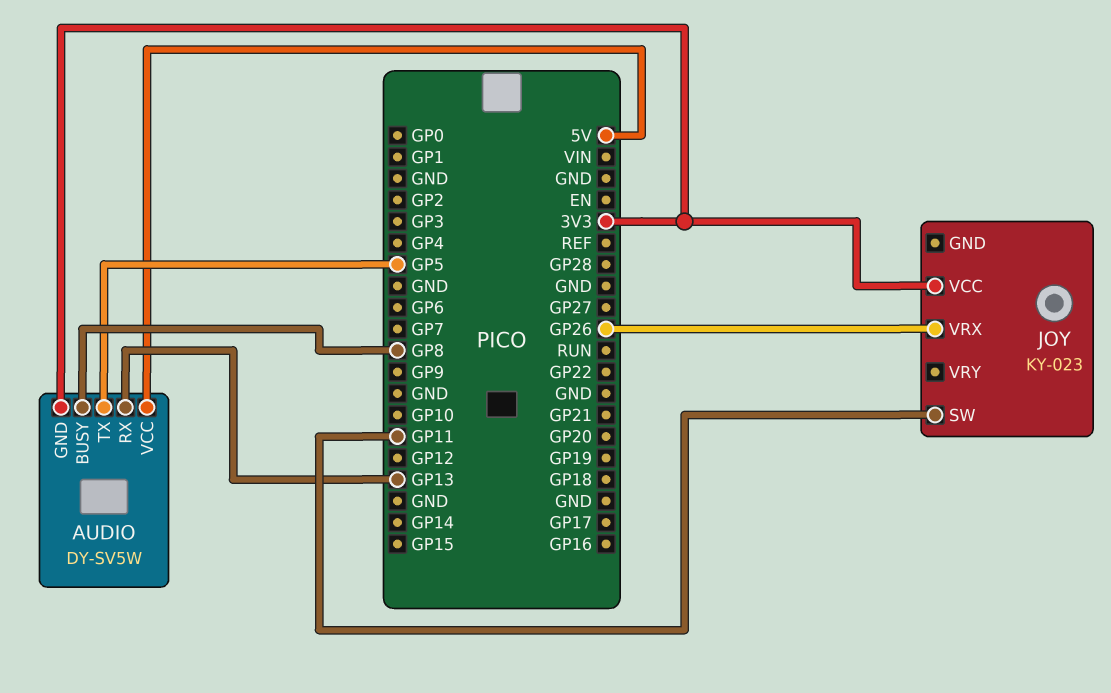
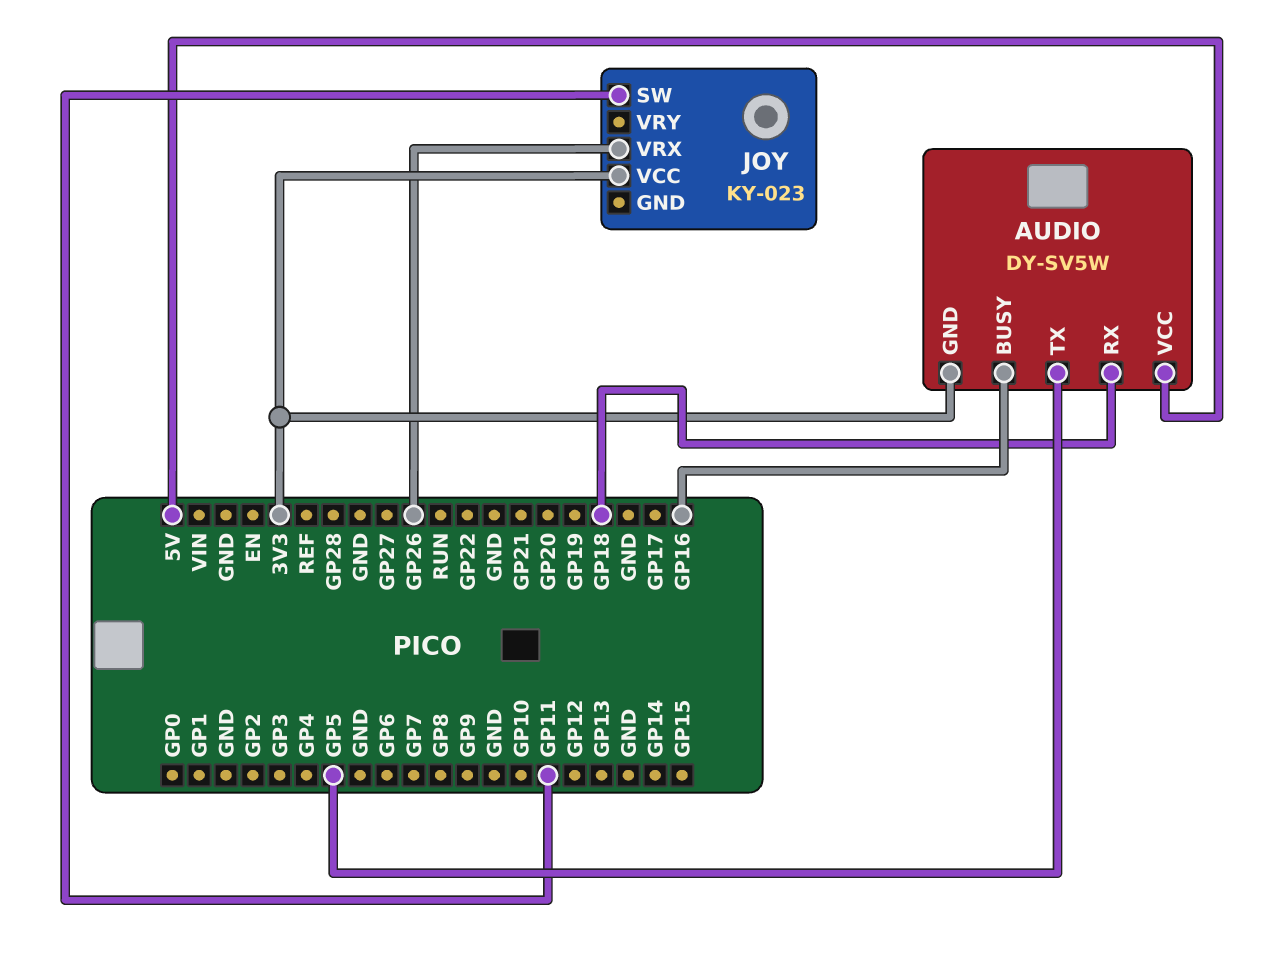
AUDIO pin BUSY: GP8 -> GP16
AUDIO pin RX: GP13 -> GP18

